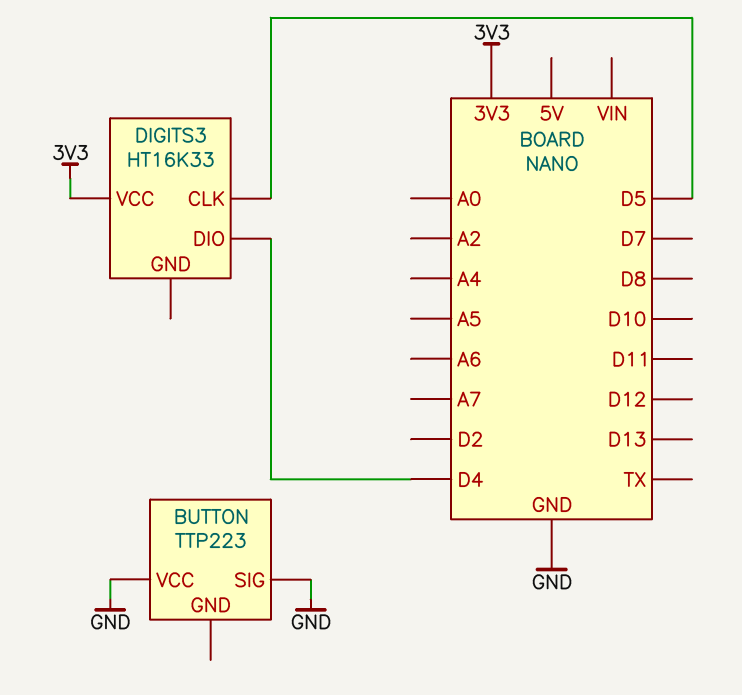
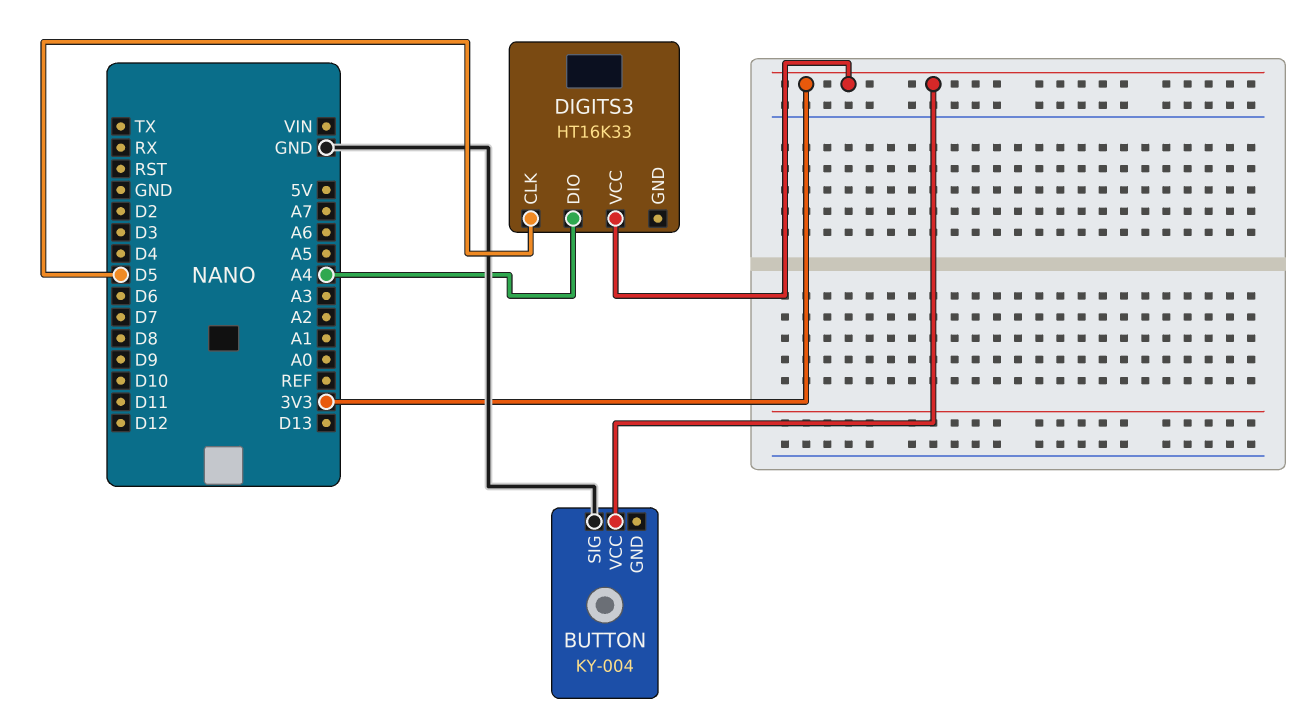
BUTTON: TTP223 -> KY-004
BUTTON pin VCC: GND -> 3V3
DIGITS3 pin DIO: D4 -> A4

